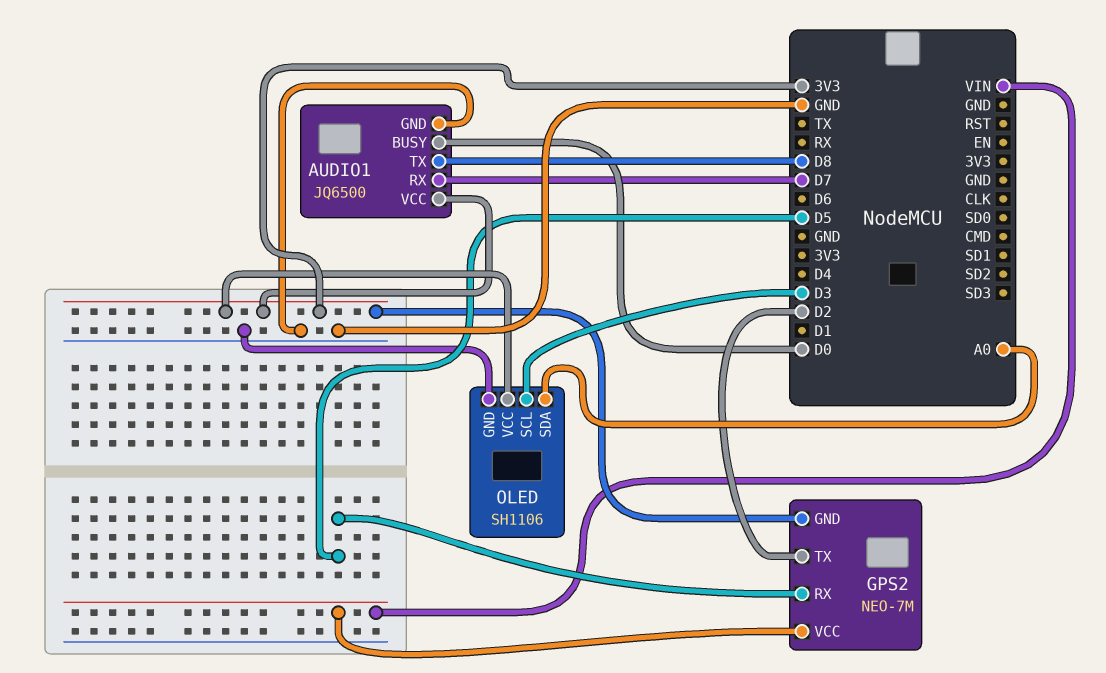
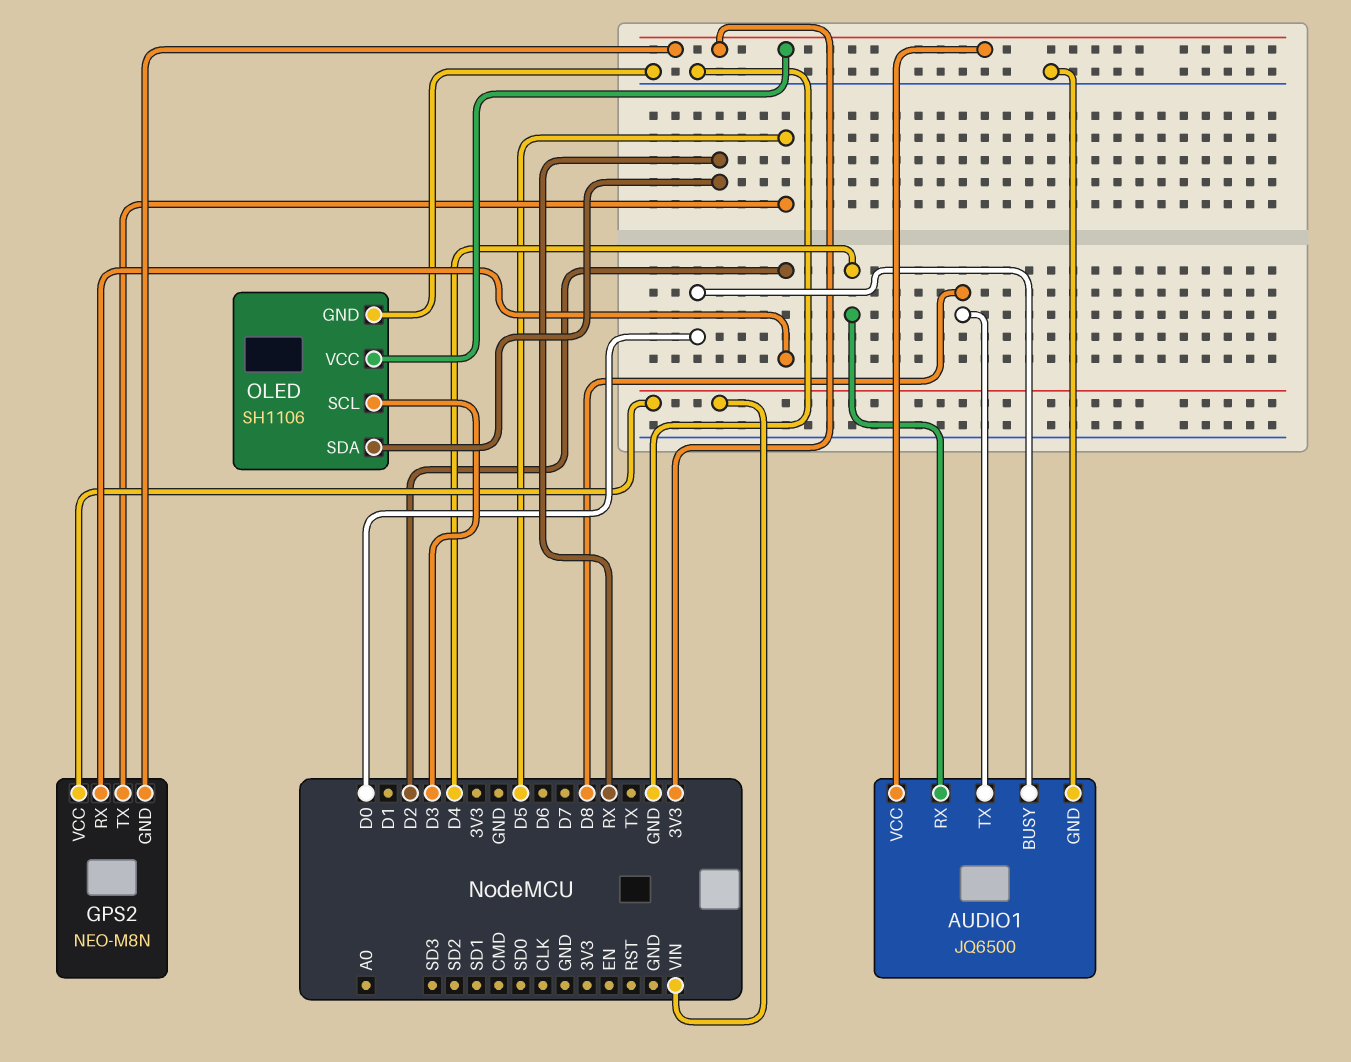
AUDIO1 pin RX: D7 -> D4
GPS2: NEO-7M -> NEO-M8N
GPS2 pin RX: D5 -> D2
GPS2 pin TX: D2 -> D5
OLED pin SDA: A0 -> RX

